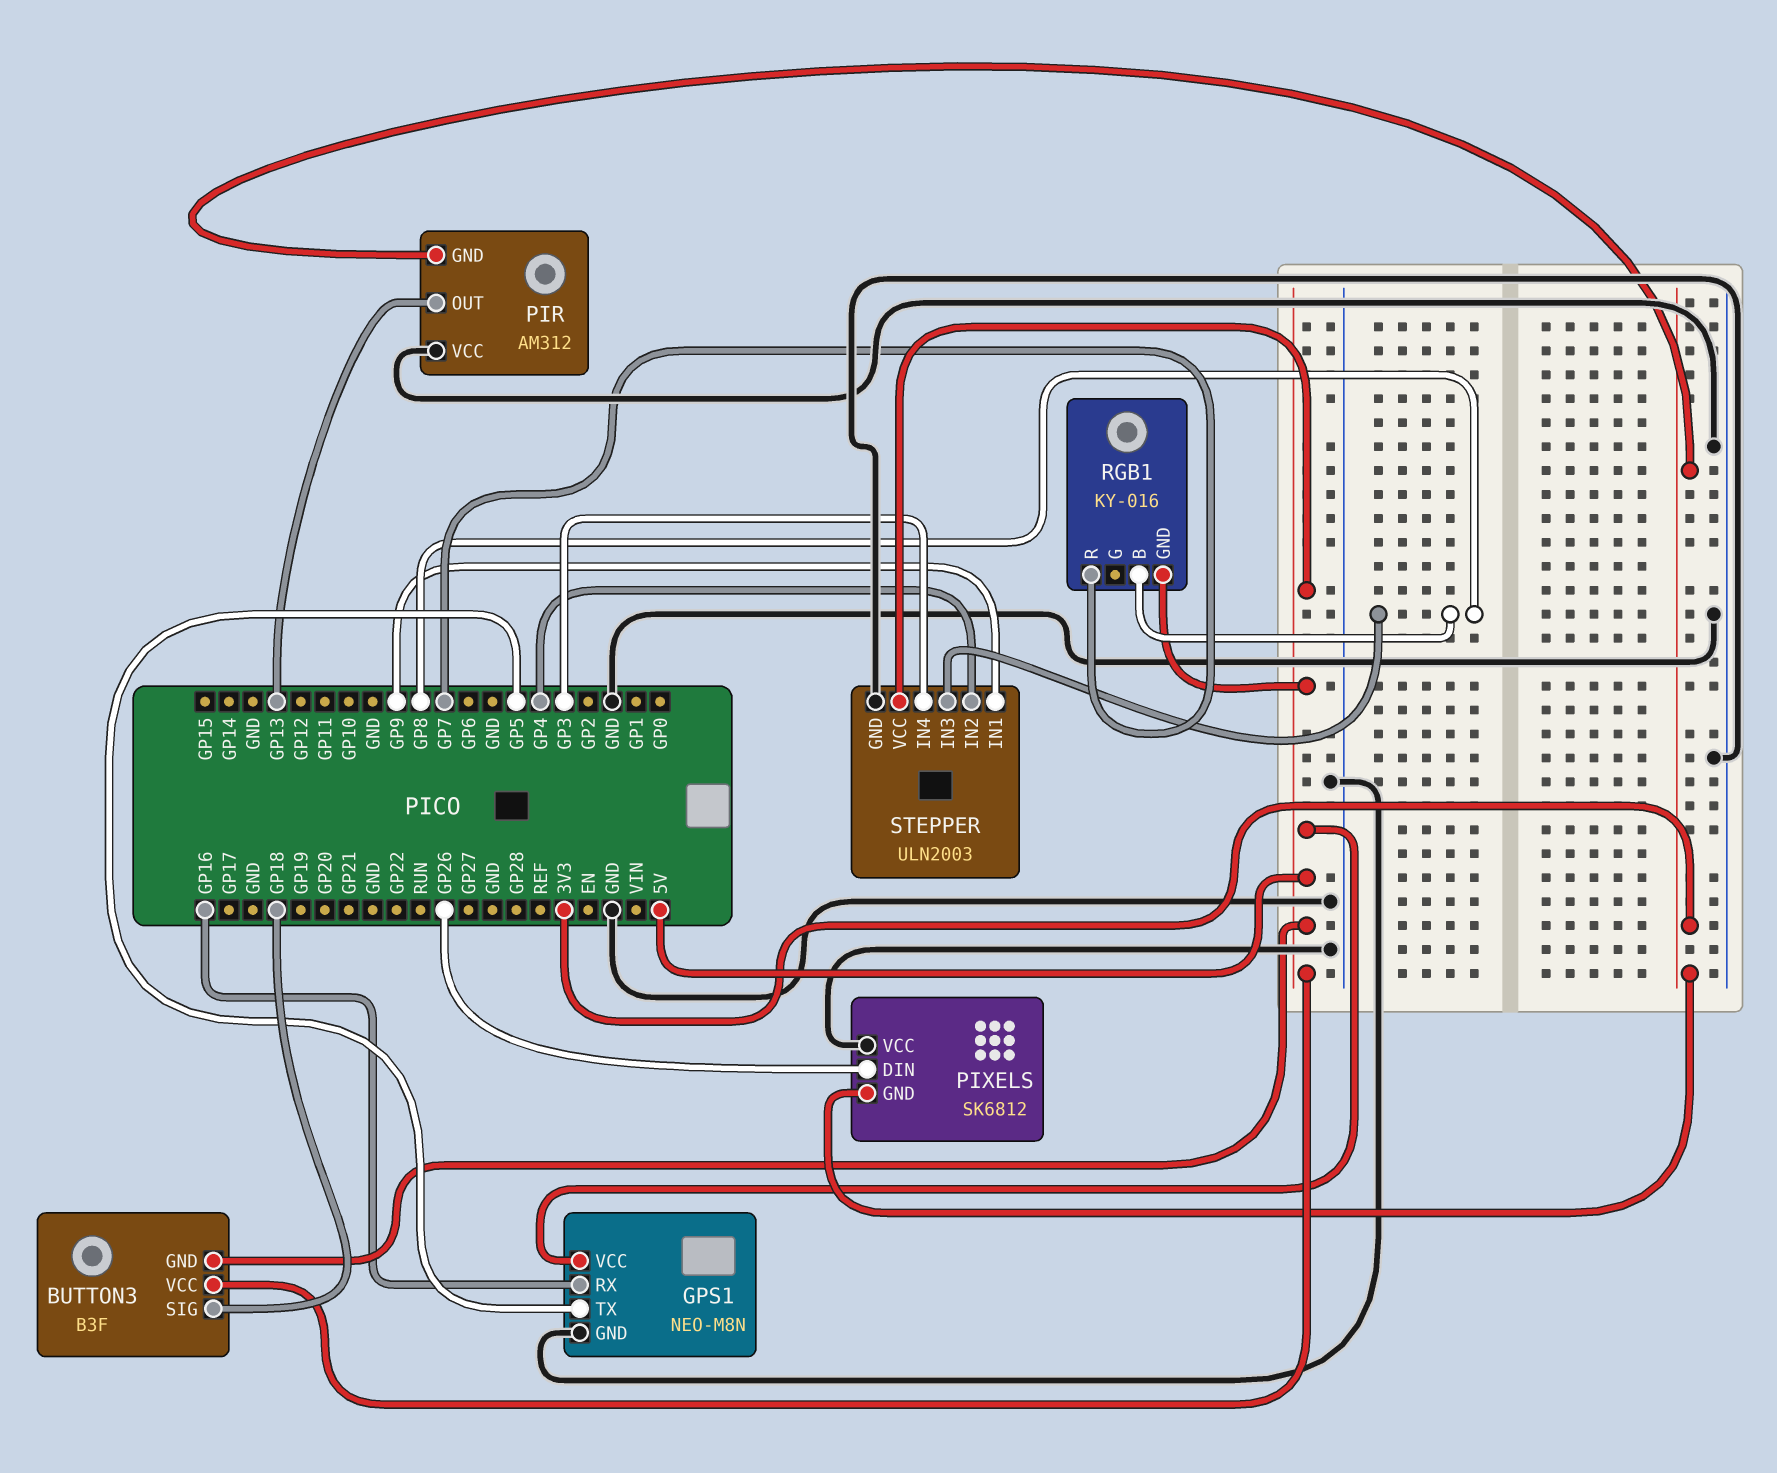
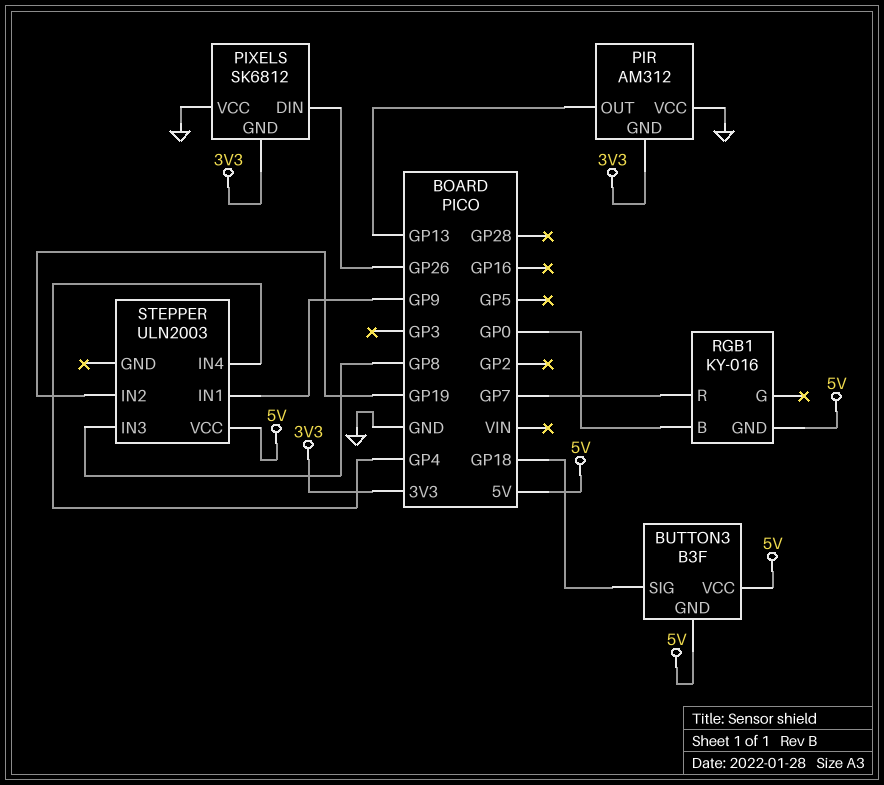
GPS1: NEO-M8N -> none
GPS1 pin GND: GND -> none
GPS1 pin RX: GP16 -> none
GPS1 pin TX: GP5 -> none
GPS1 pin VCC: 5V -> none
RGB1 pin B: GP8 -> GP0
STEPPER pin GND: GND -> none
STEPPER pin IN2: GP4 -> GP19
STEPPER pin IN4: GP3 -> GP4

